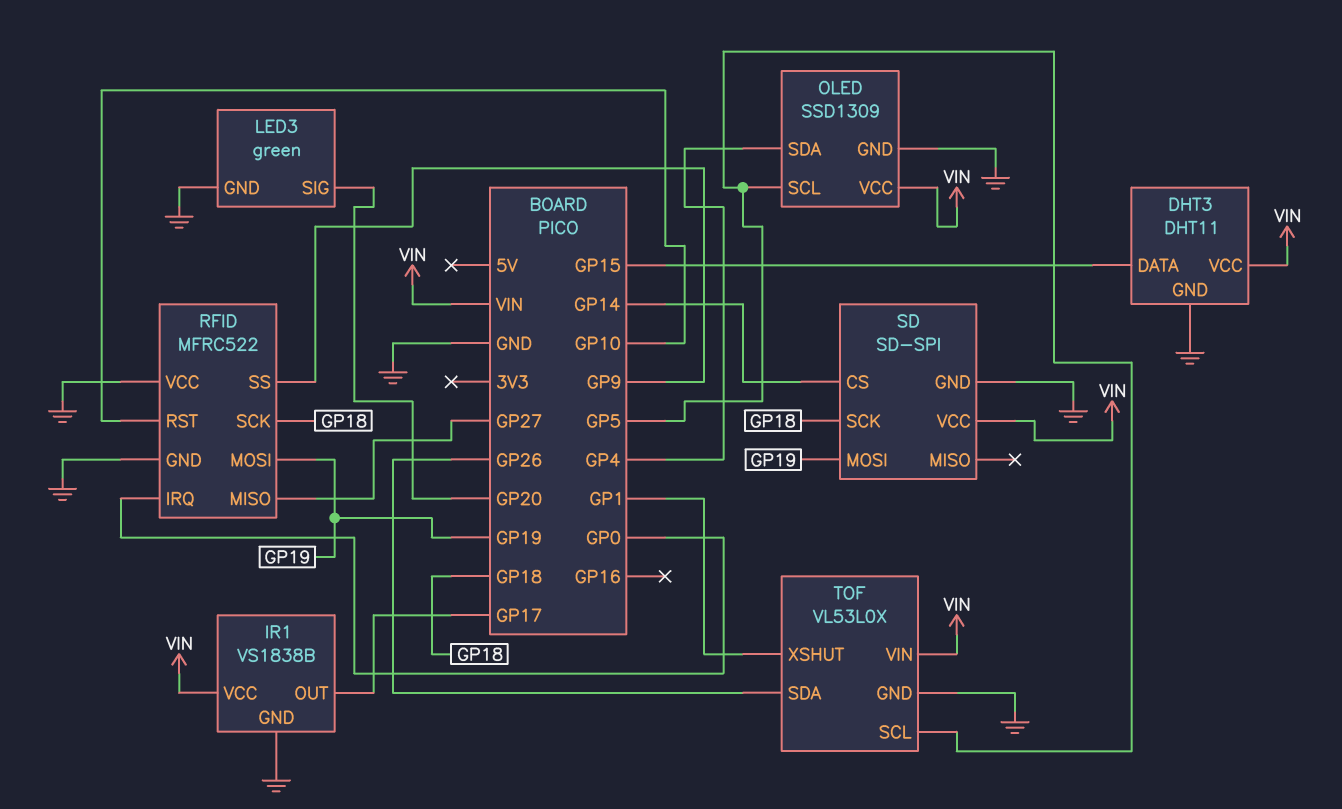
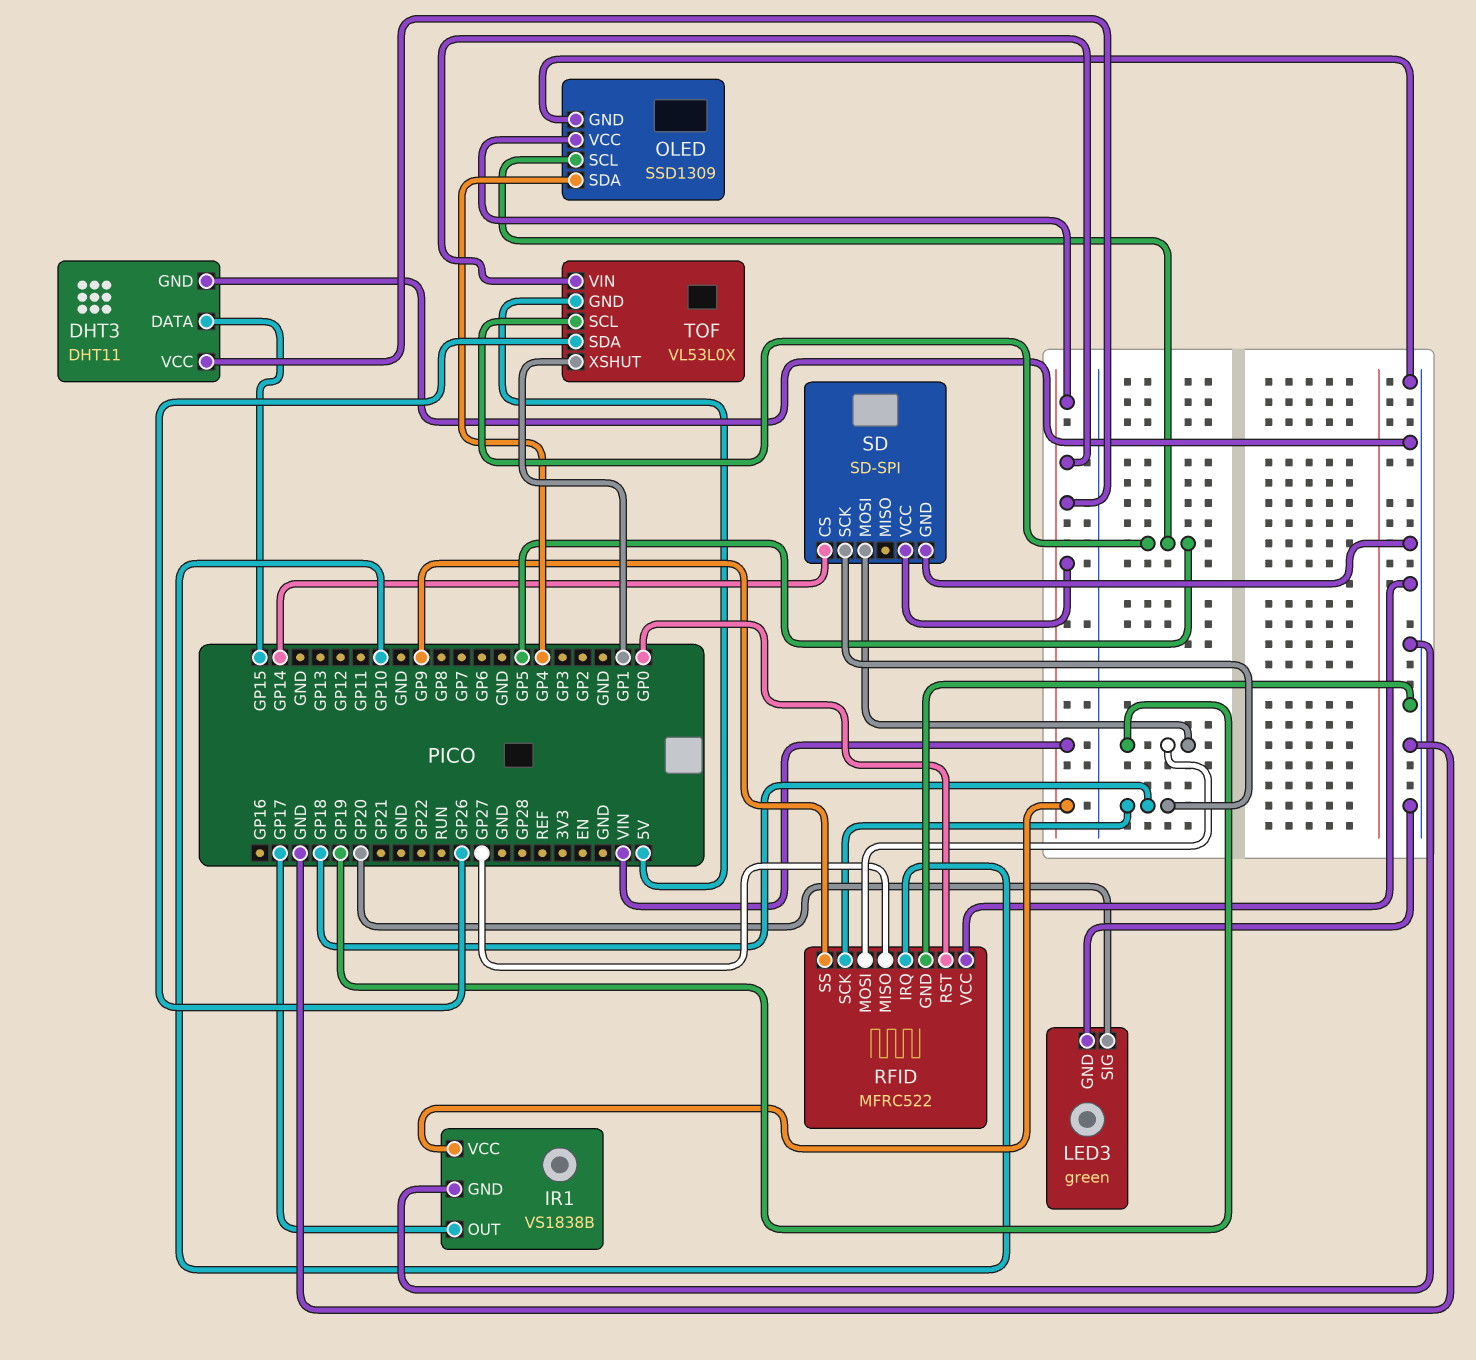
RFID pin IRQ: GP0 -> GP10
RFID pin RST: GP10 -> GP0
TOF pin GND: GND -> 5V

